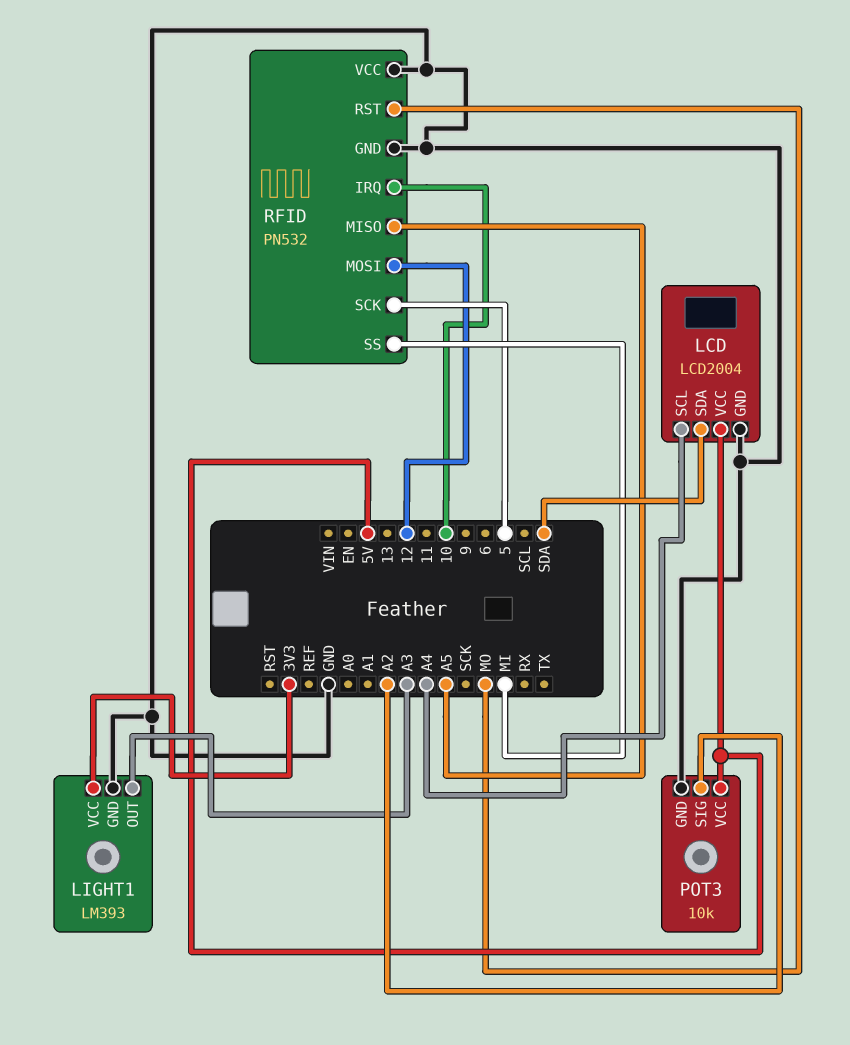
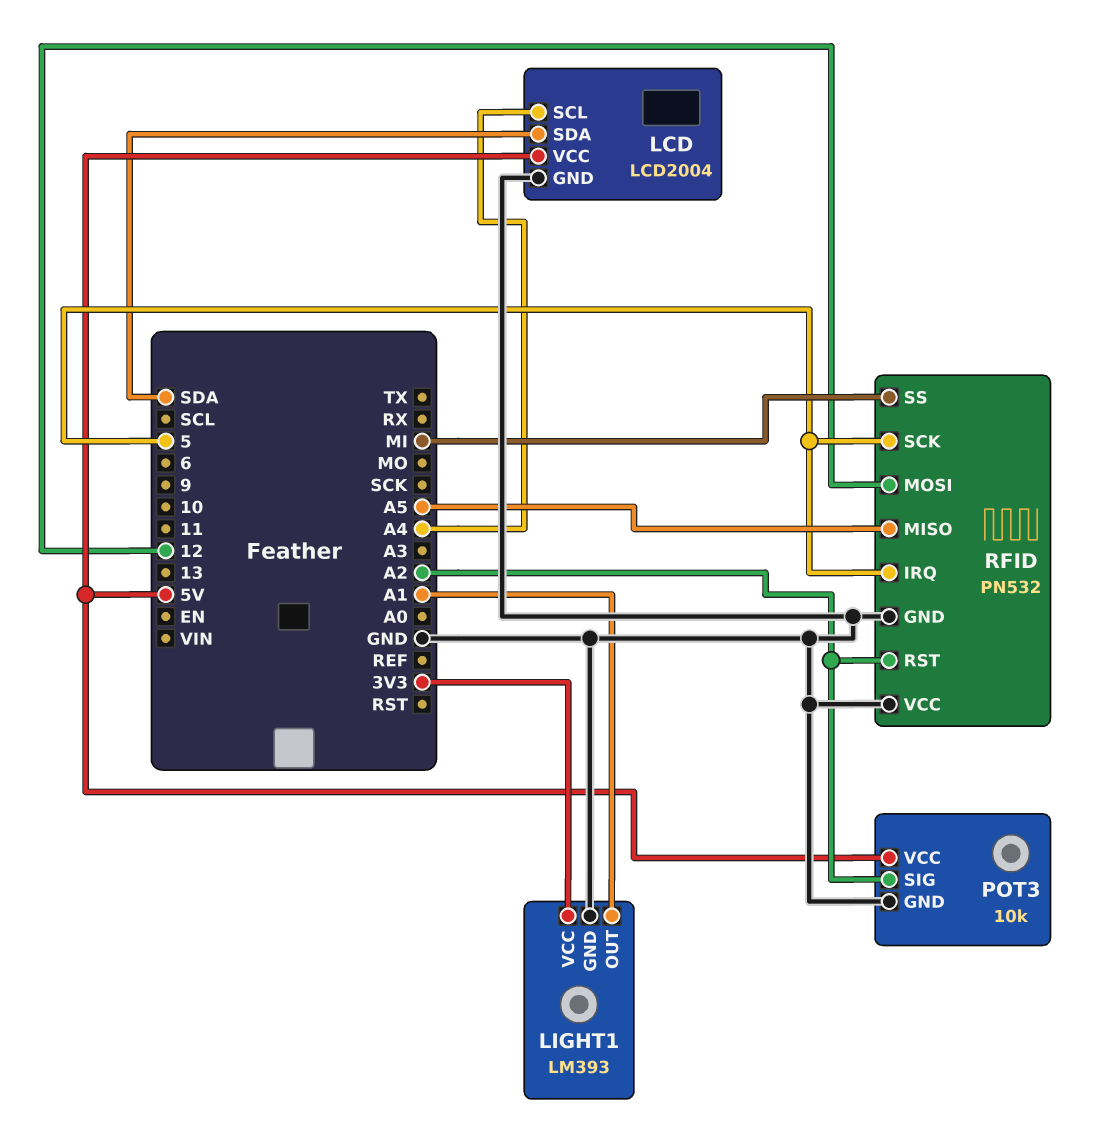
LIGHT1 pin OUT: A3 -> A1
RFID pin IRQ: 10 -> 5
RFID pin RST: MO -> A2

